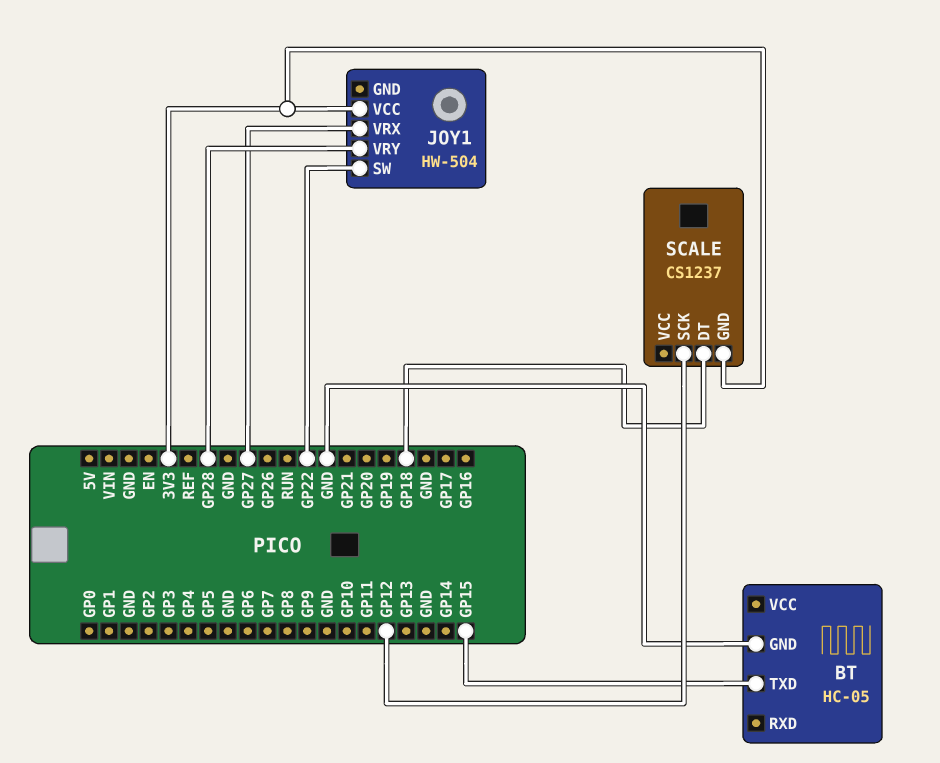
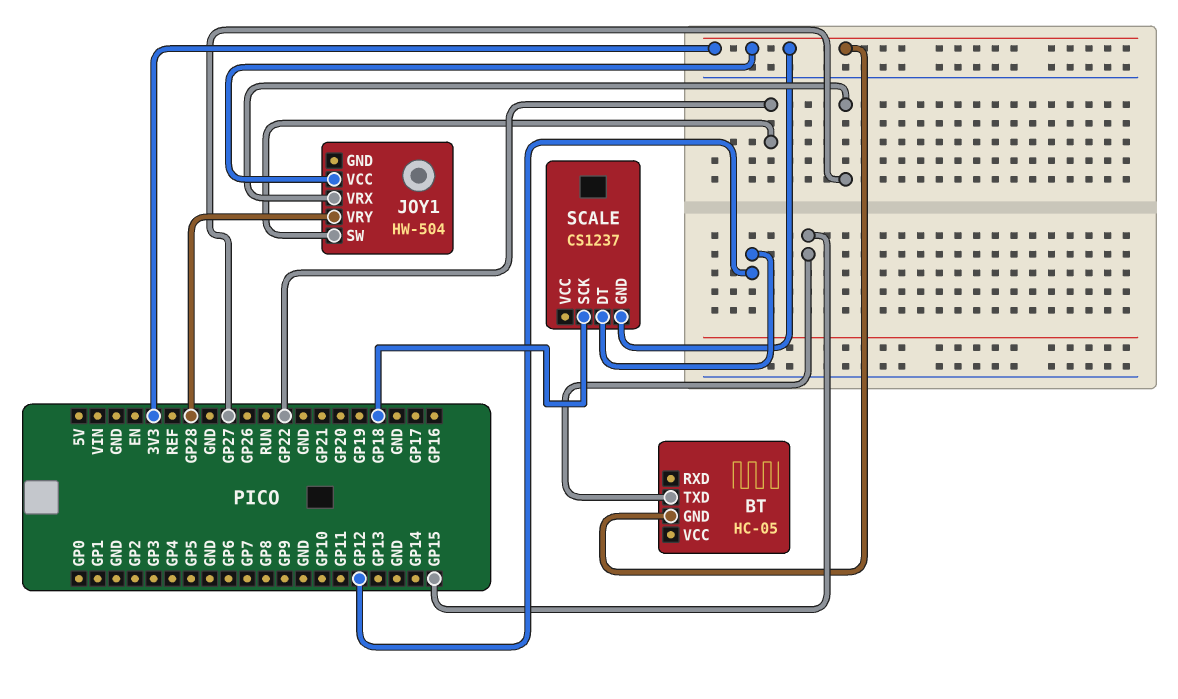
BT pin GND: GND -> 3V3
SCALE pin DT: GP18 -> GP12
SCALE pin SCK: GP12 -> GP18

